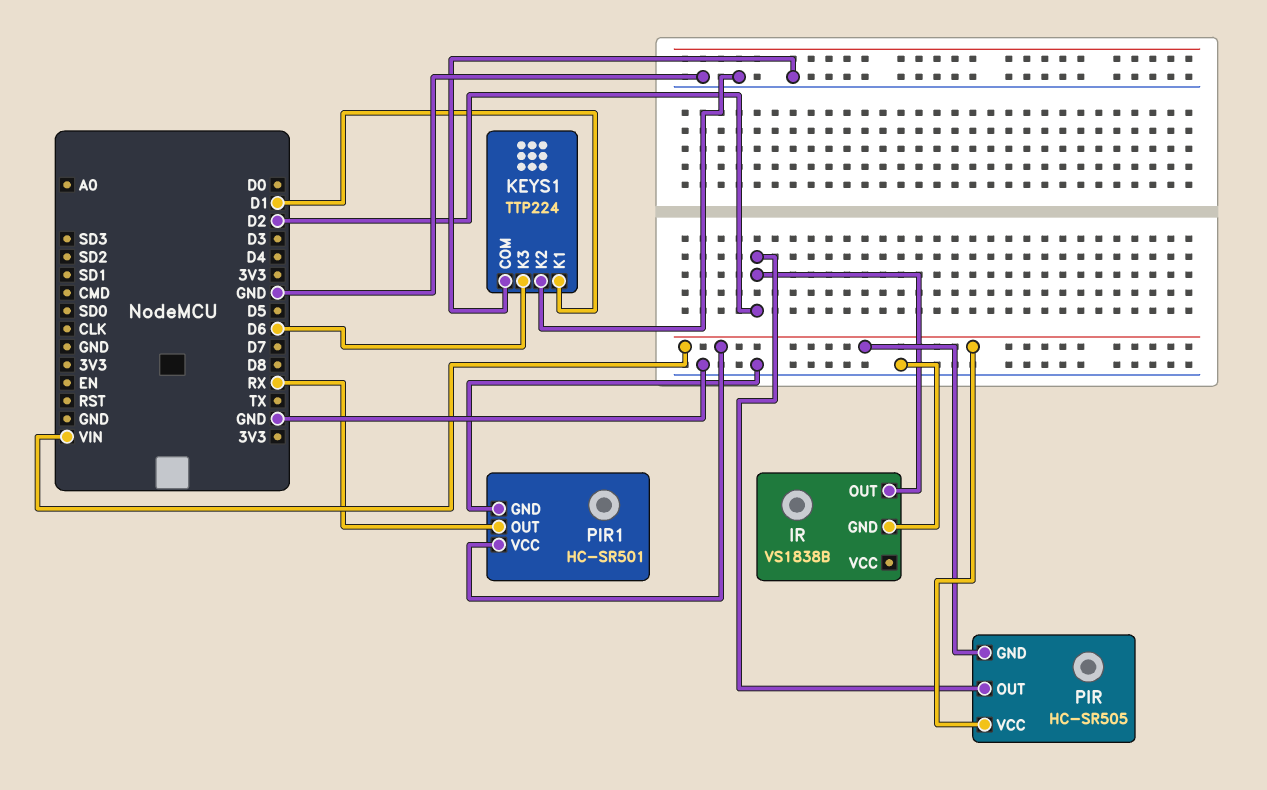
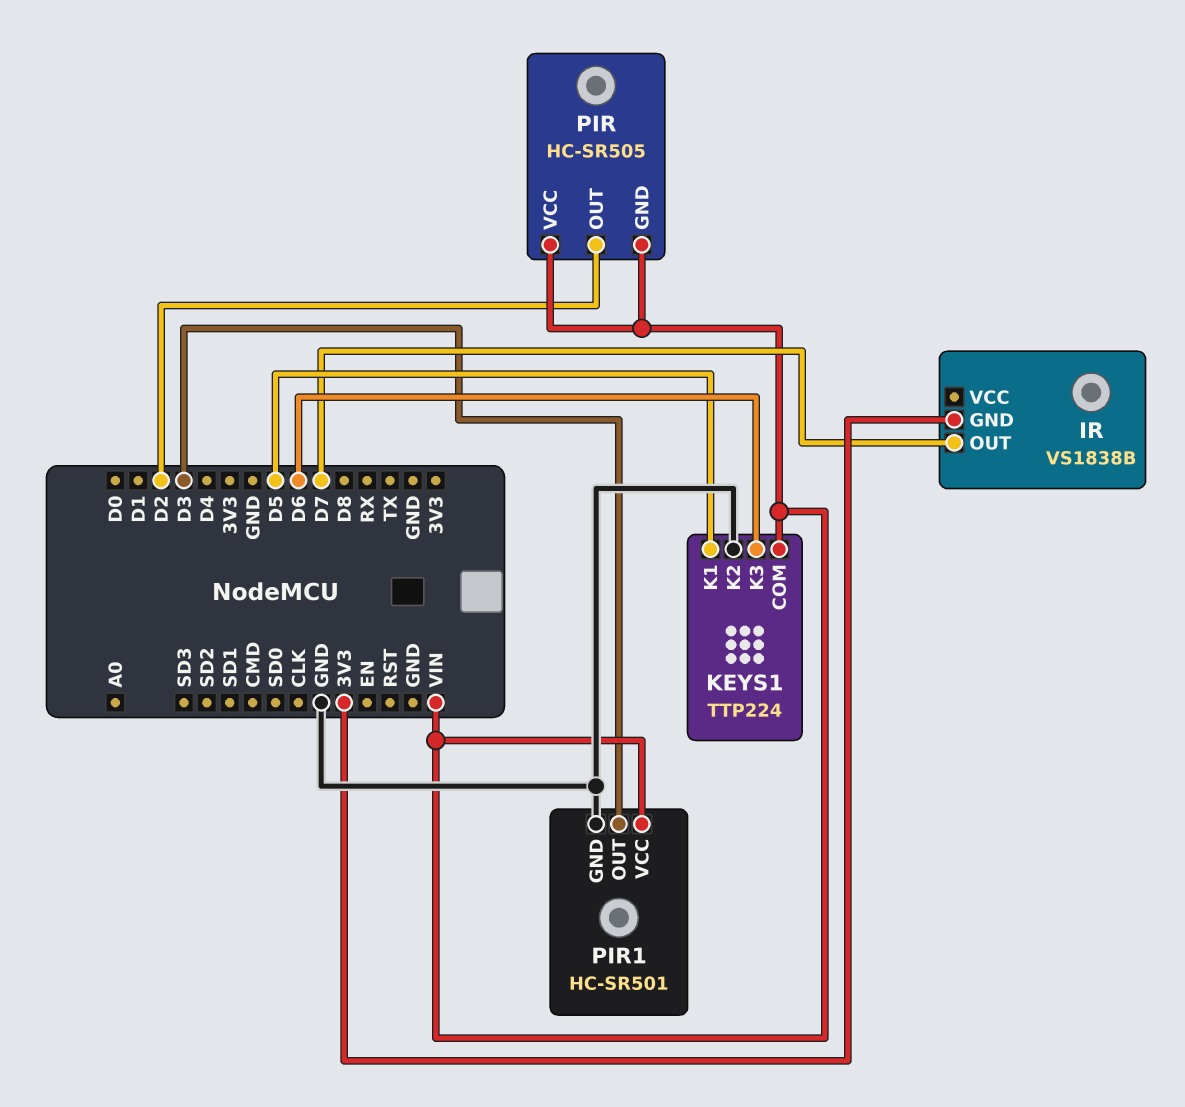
IR pin GND: GND -> 3V3
IR pin OUT: D2 -> D7
KEYS1 pin COM: GND -> VIN
KEYS1 pin K1: D1 -> D5
PIR1 pin OUT: RX -> D3

